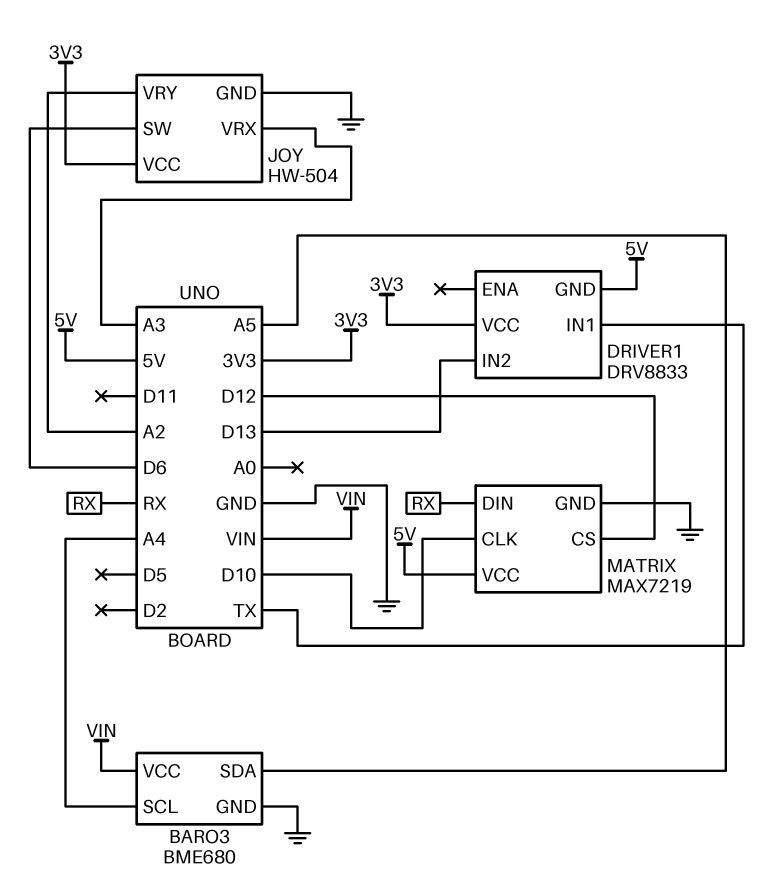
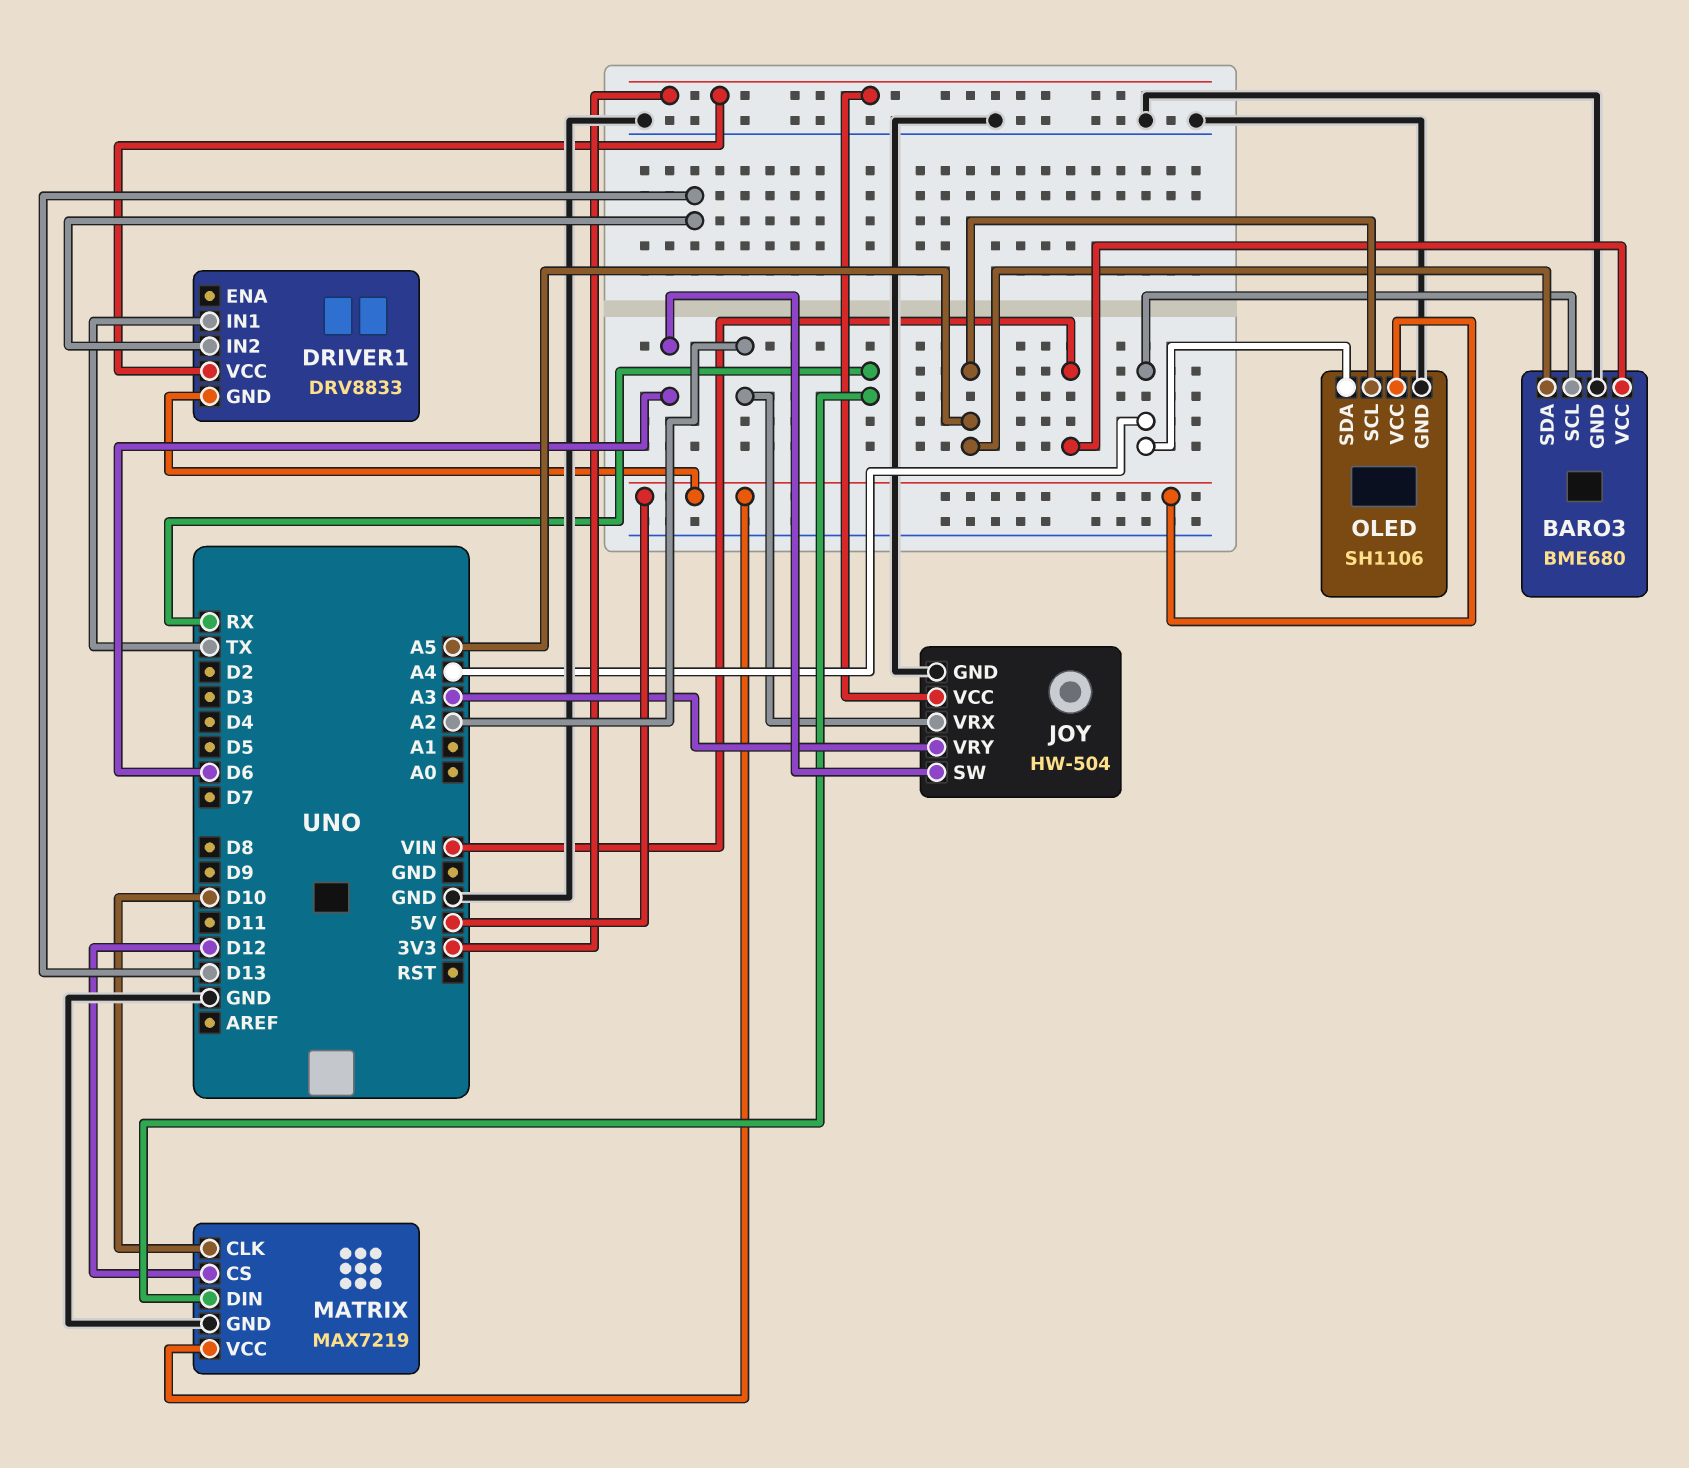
JOY pin VRX: A3 -> A2
JOY pin VRY: A2 -> A3
OLED: none -> SH1106
OLED pin GND: none -> GND
OLED pin SCL: none -> A5
OLED pin SDA: none -> A4
OLED pin VCC: none -> 5V

